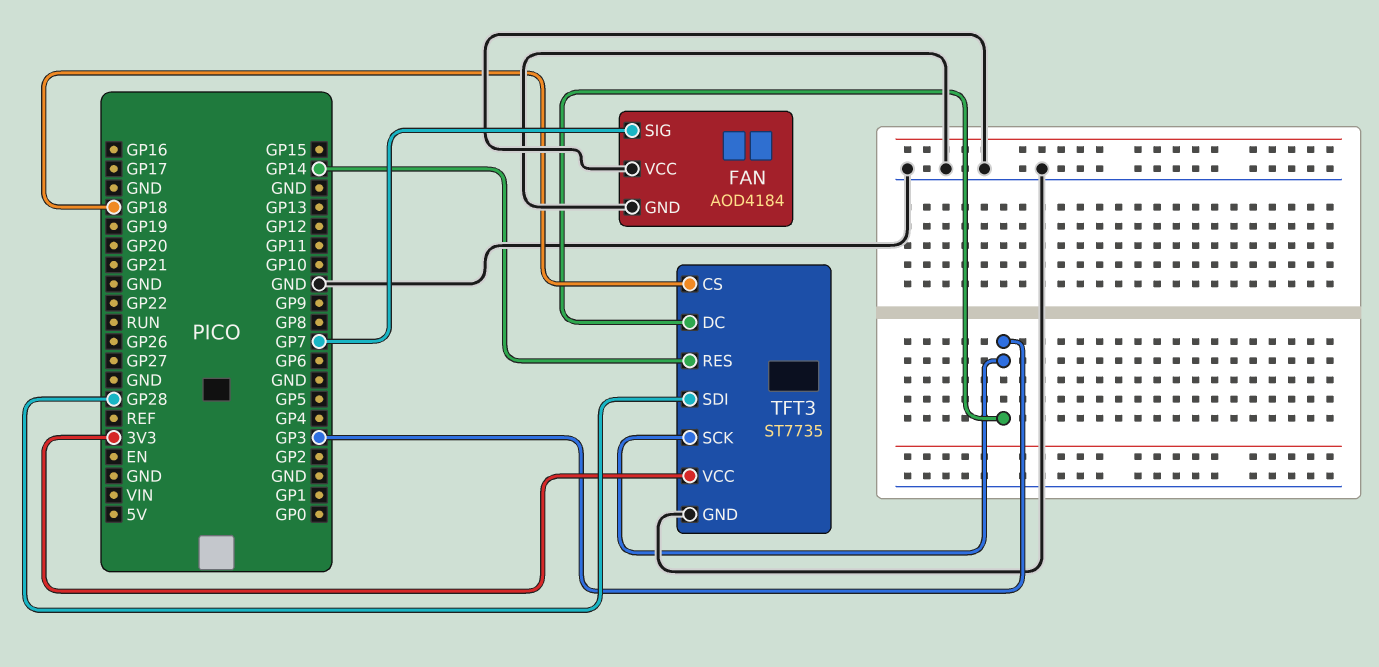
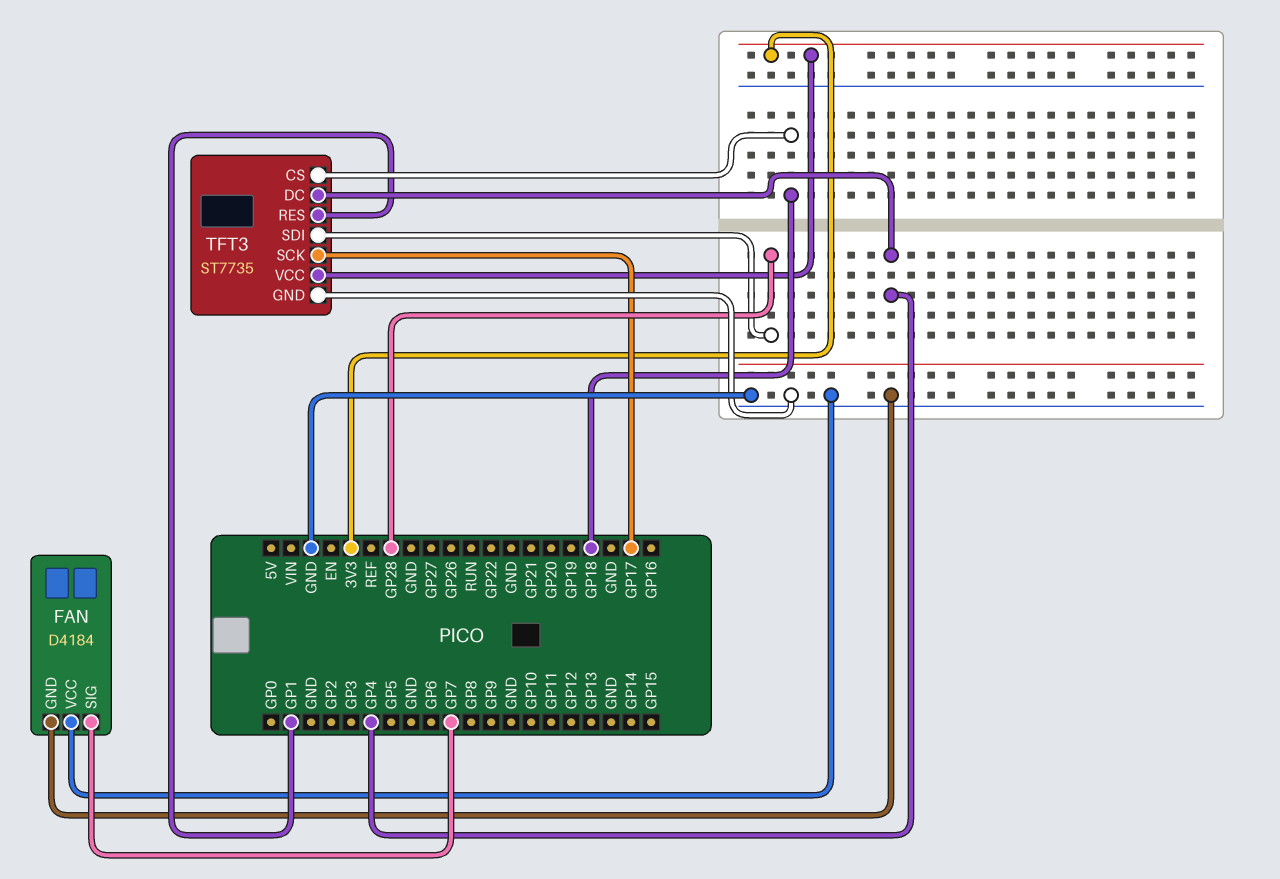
FAN: AOD4184 -> D4184
TFT3 pin DC: GP3 -> GP4
TFT3 pin RES: GP14 -> GP1
TFT3 pin SCK: GP3 -> GP17

